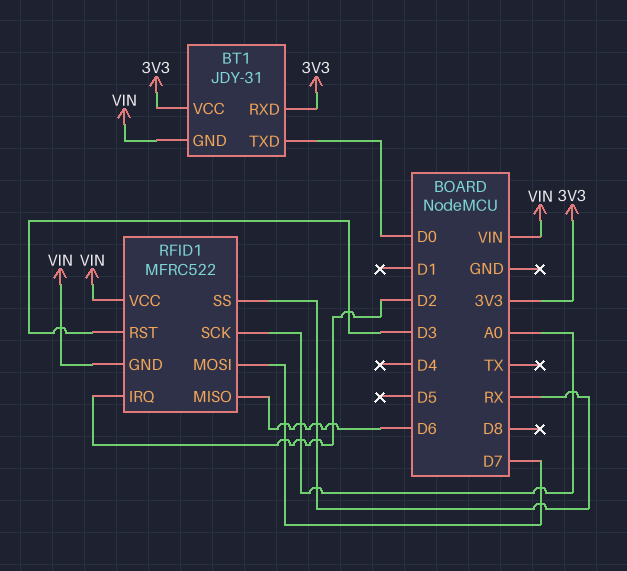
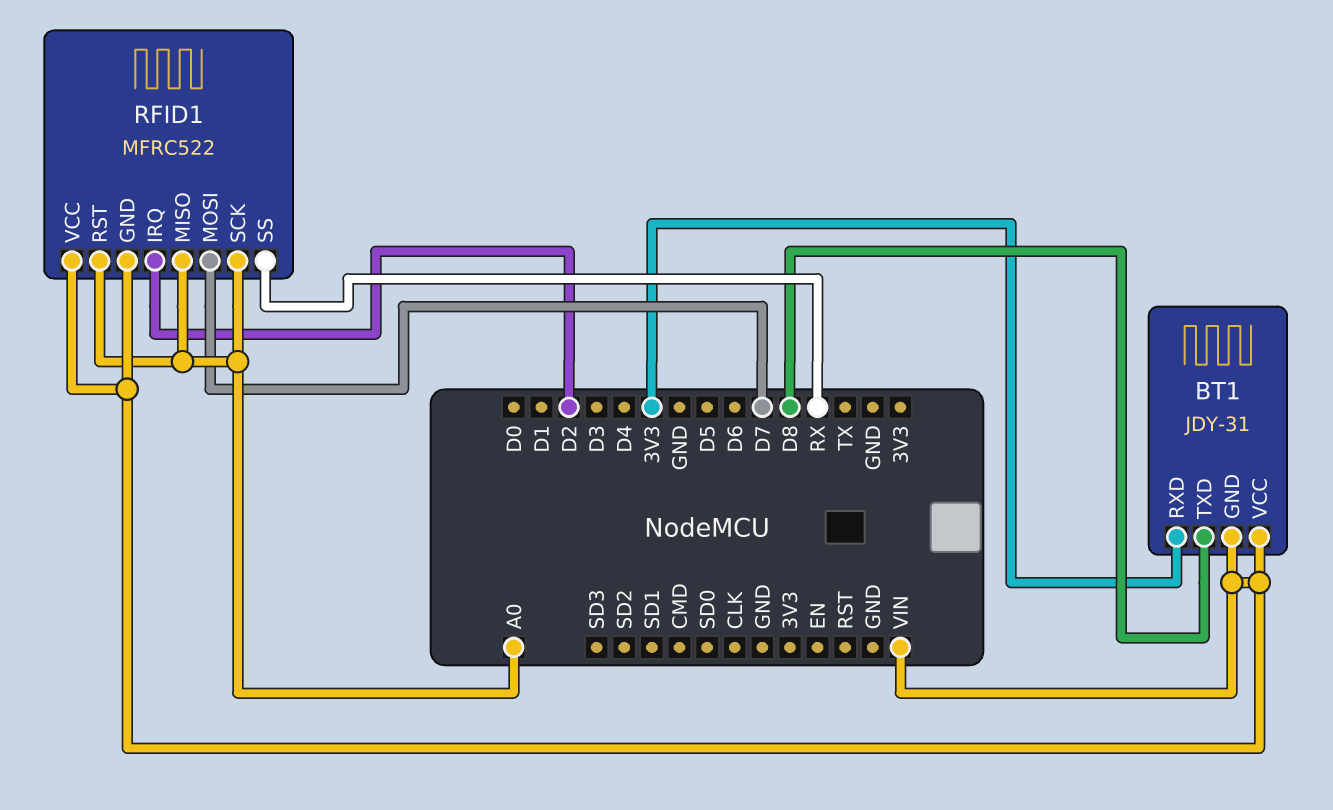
BT1 pin TXD: D0 -> D8
BT1 pin VCC: 3V3 -> VIN
RFID1 pin MISO: D6 -> A0
RFID1 pin RST: D3 -> A0

